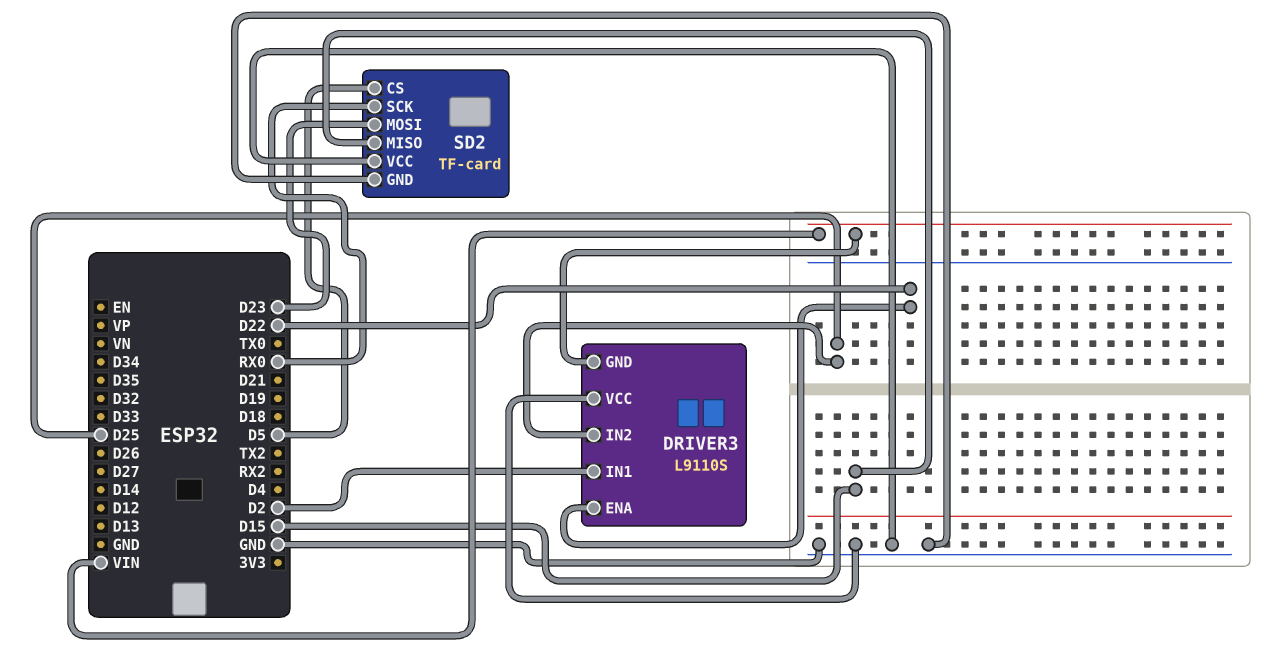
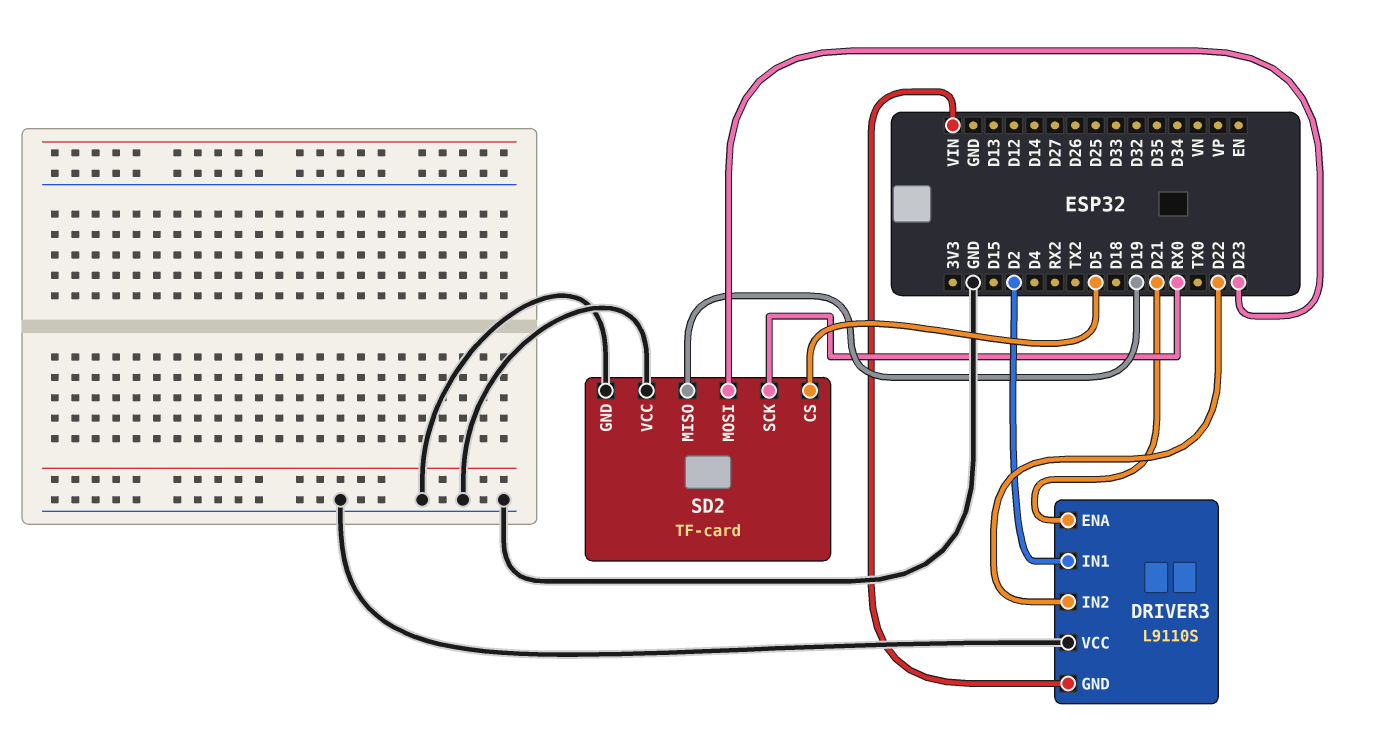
DRIVER3 pin ENA: D22 -> D21
DRIVER3 pin IN2: D25 -> D22
SD2 pin MISO: D15 -> D19

